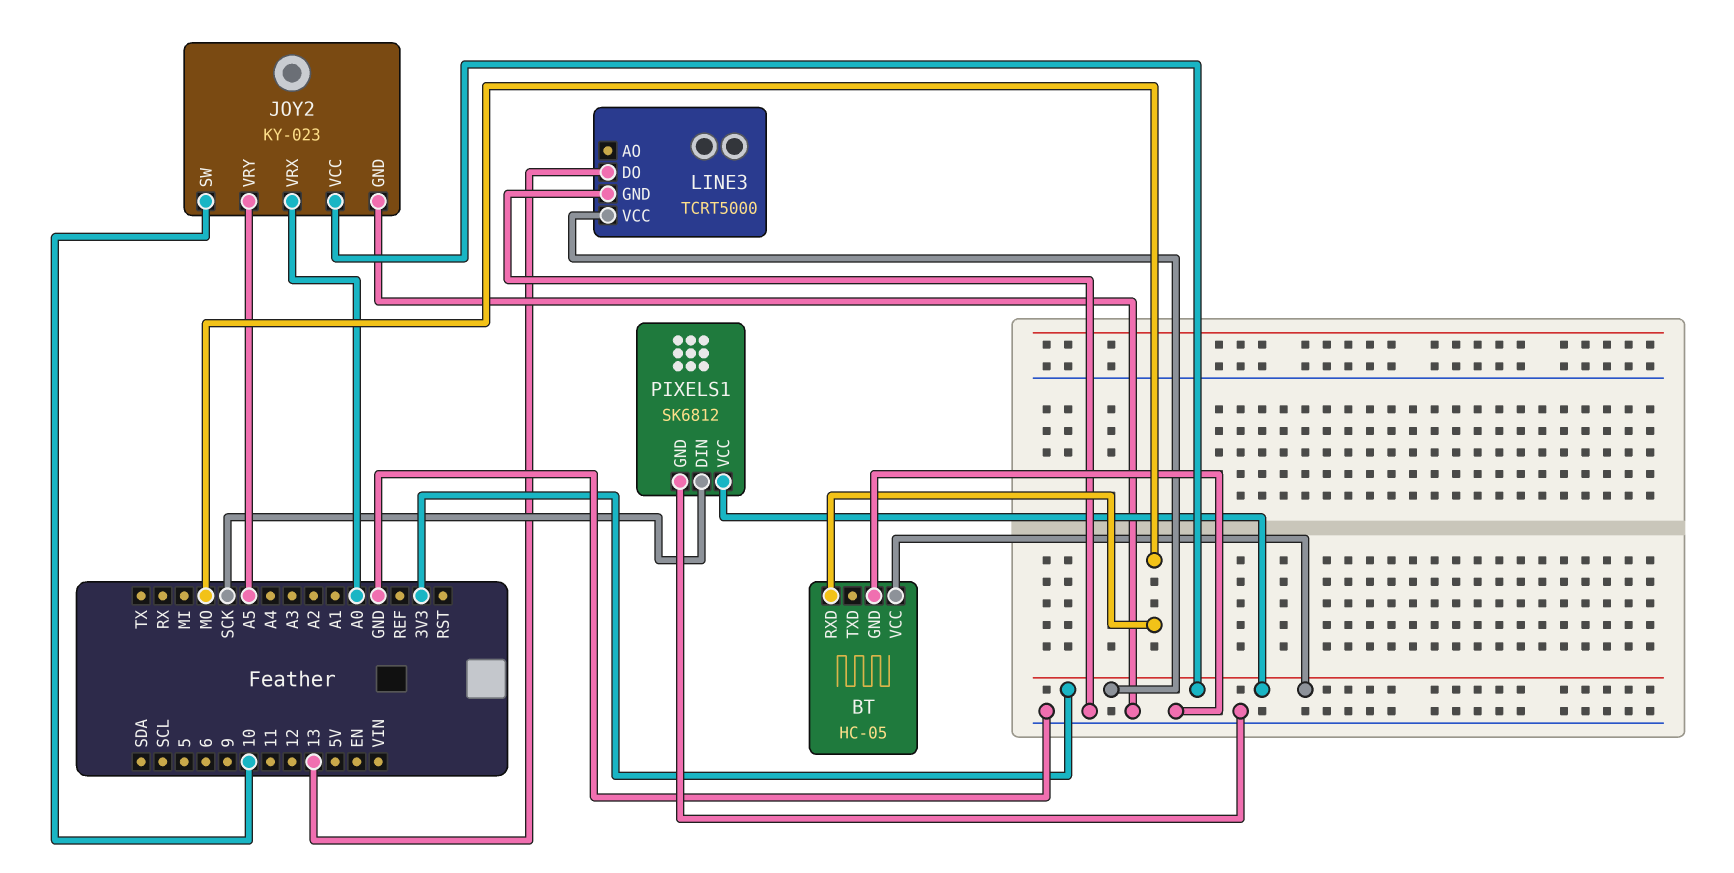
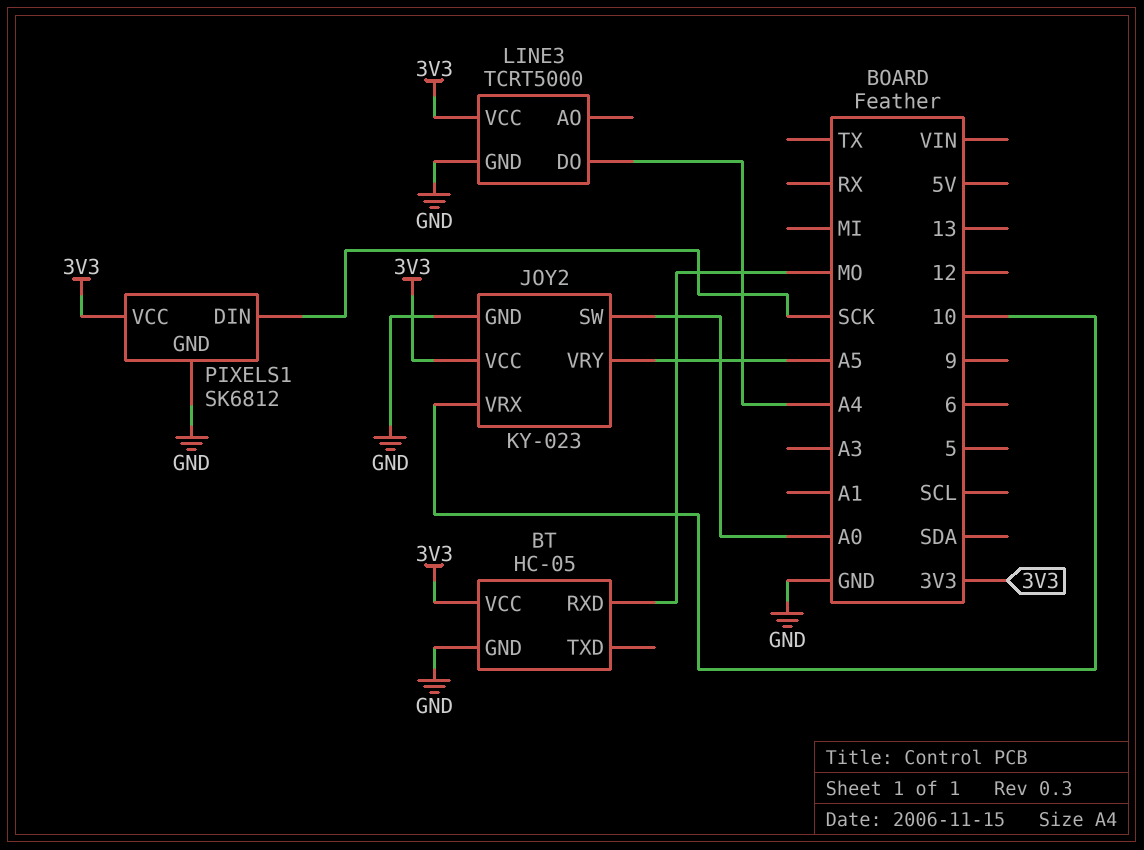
JOY2 pin SW: 10 -> A0
JOY2 pin VRX: A0 -> 10
LINE3 pin DO: 13 -> A4

